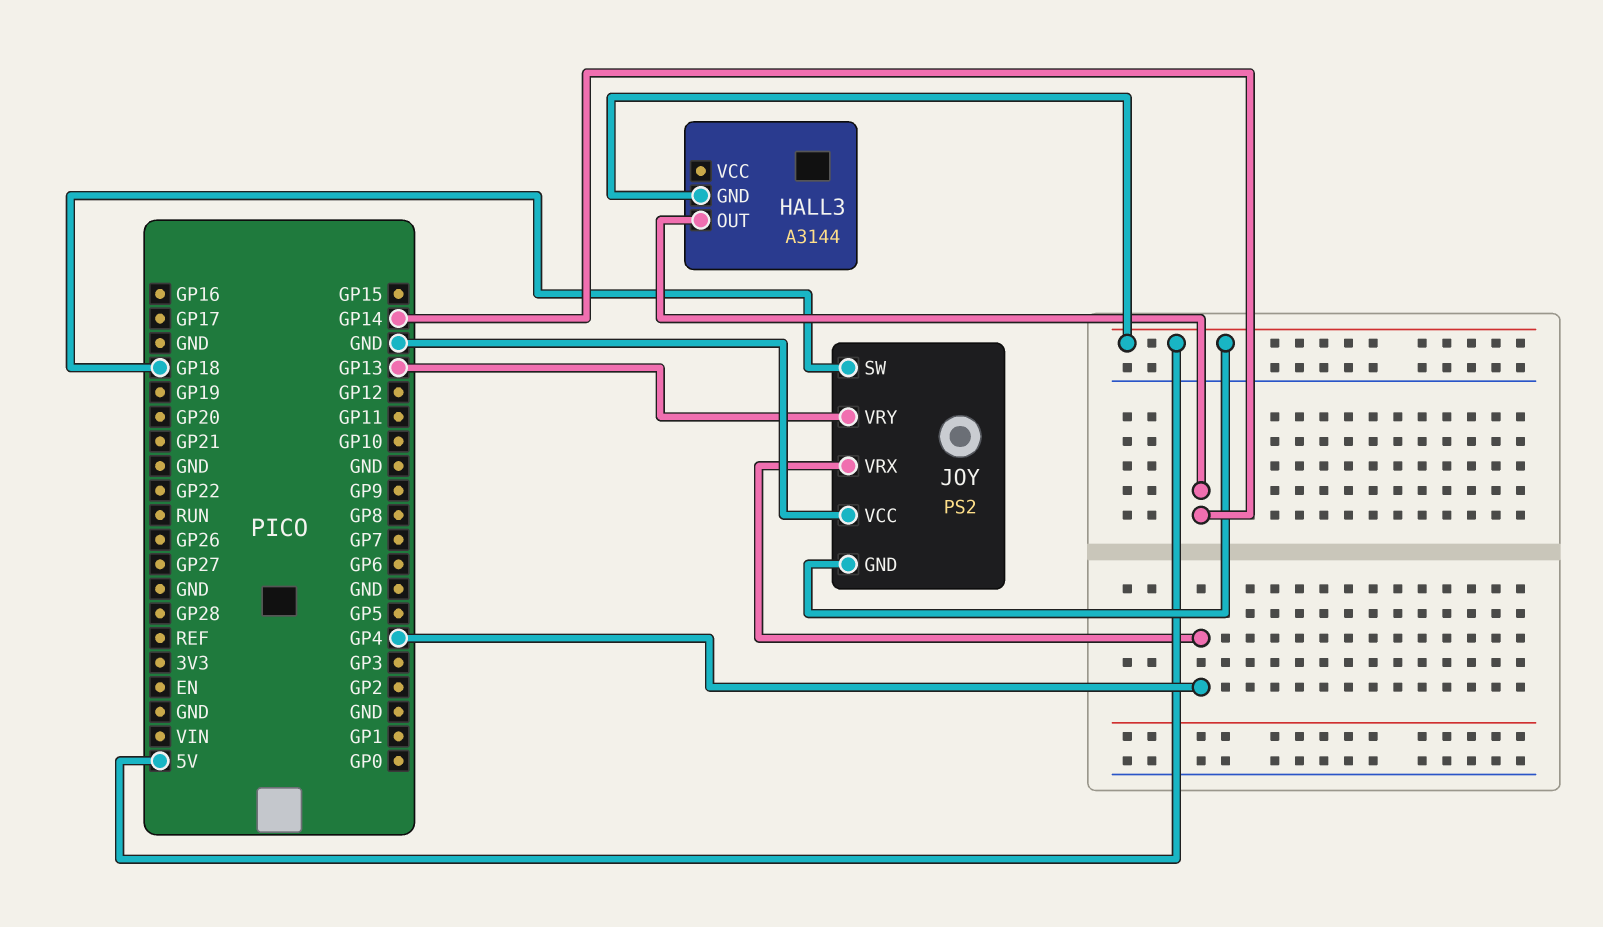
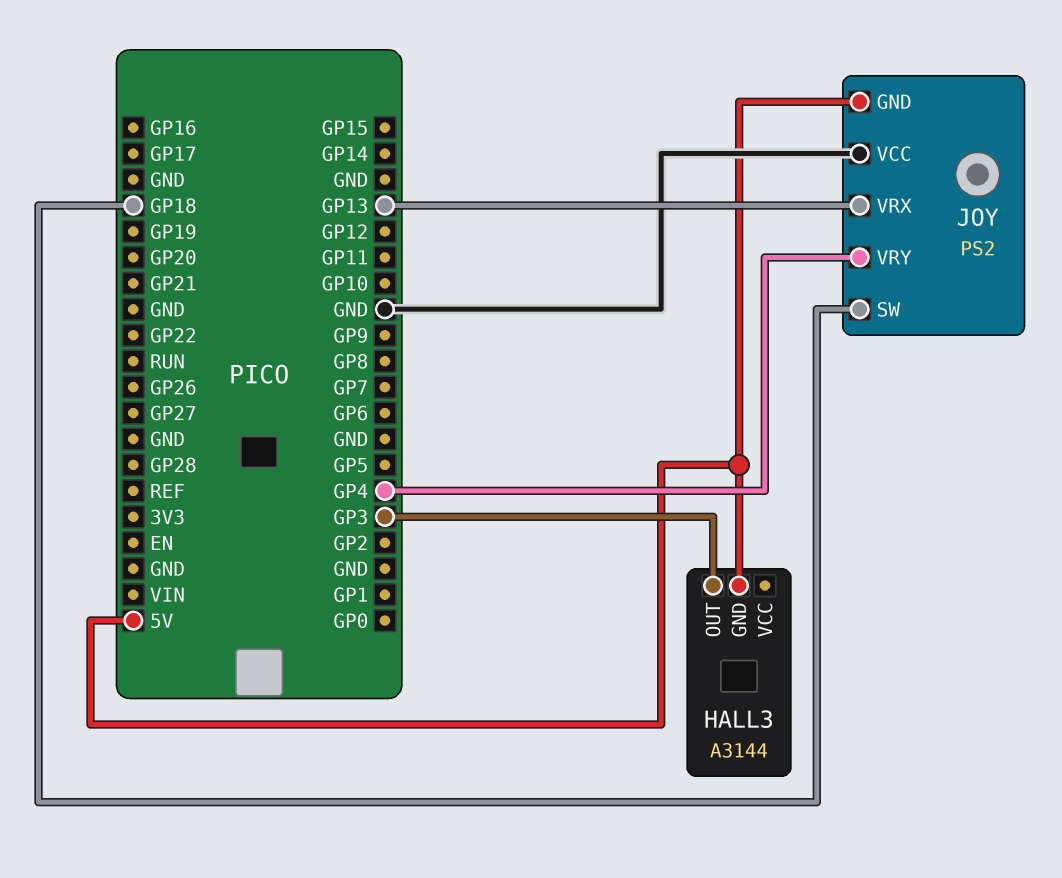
HALL3 pin OUT: GP14 -> GP3
JOY pin VRX: GP4 -> GP13
JOY pin VRY: GP13 -> GP4

